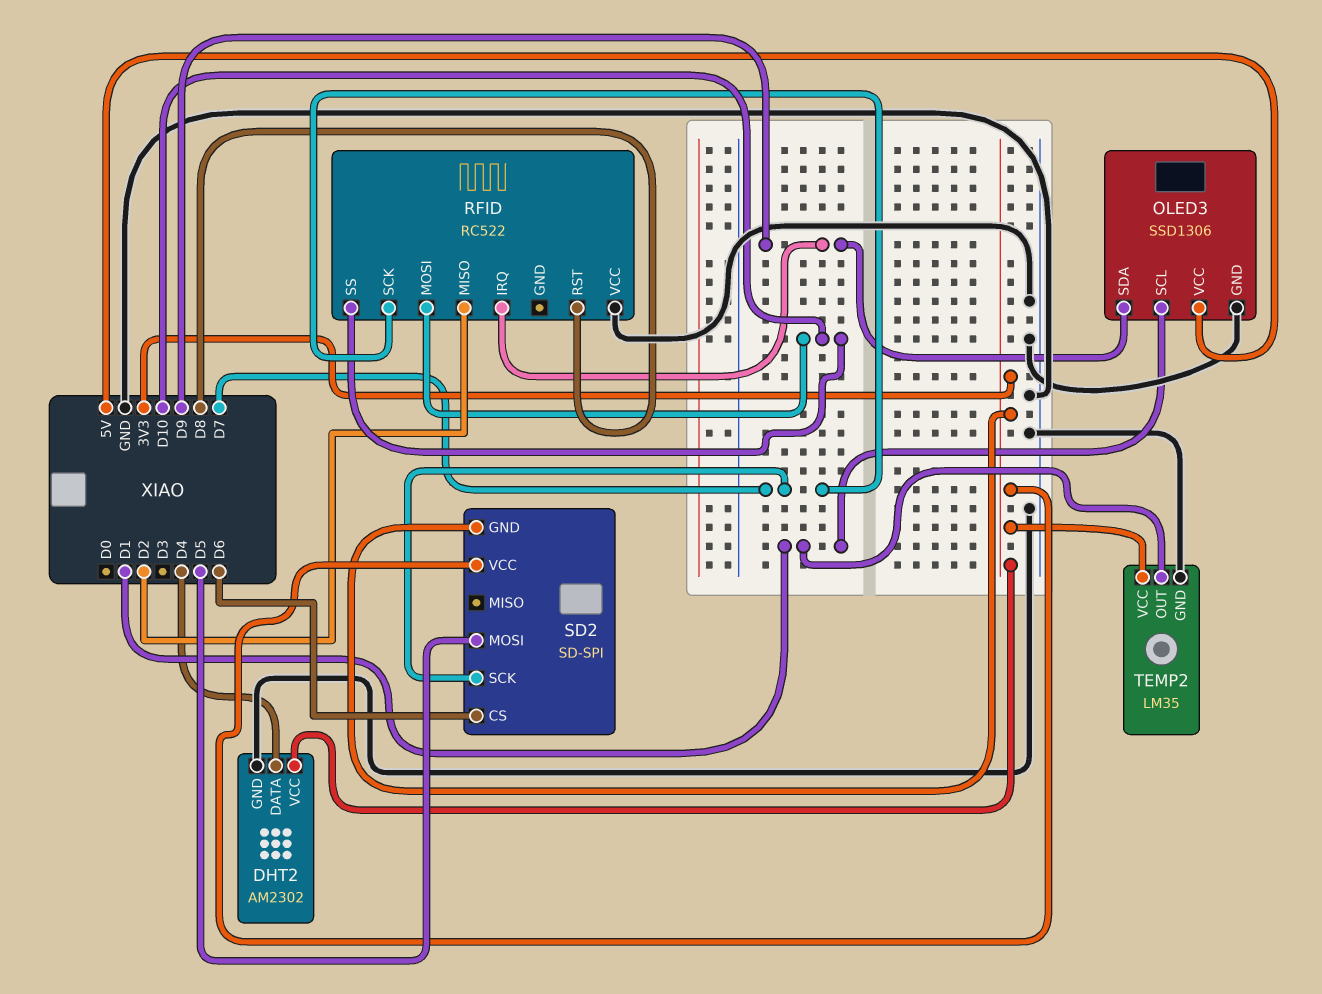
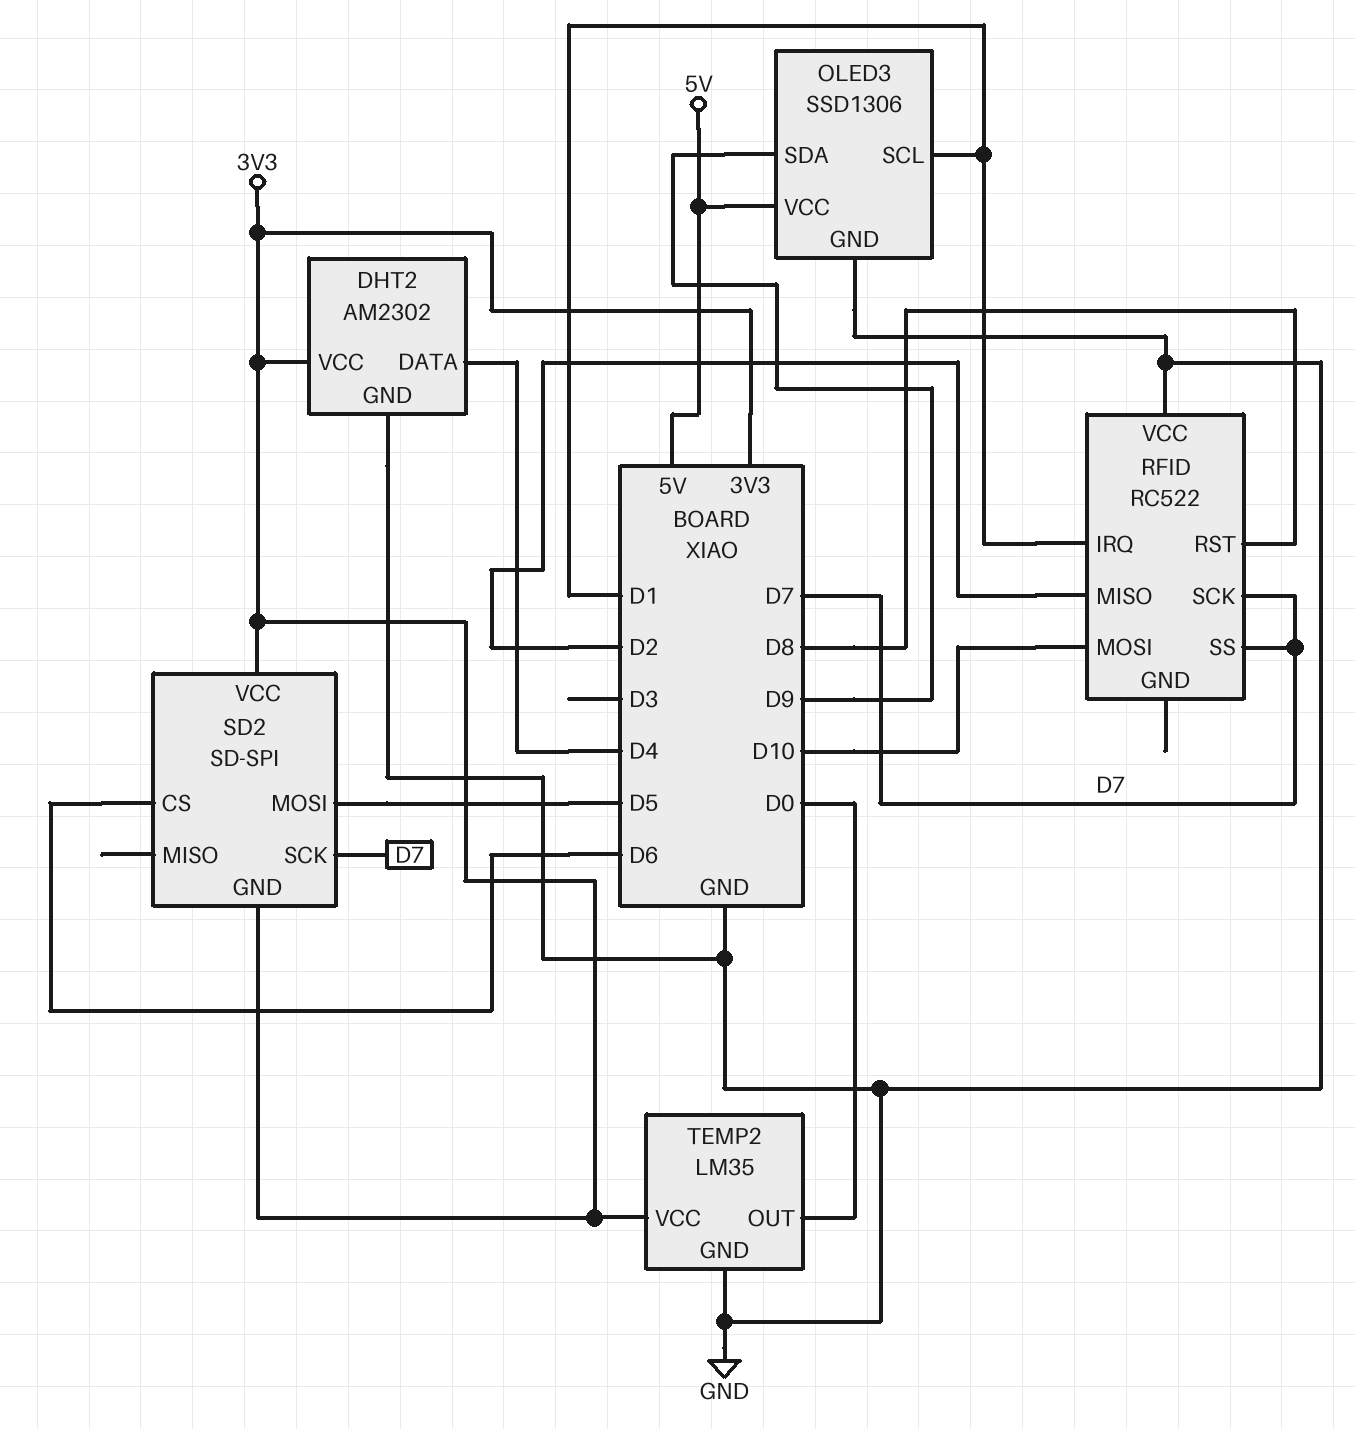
RFID pin IRQ: D9 -> D1
RFID pin SS: D10 -> D7
TEMP2 pin OUT: D1 -> D0

